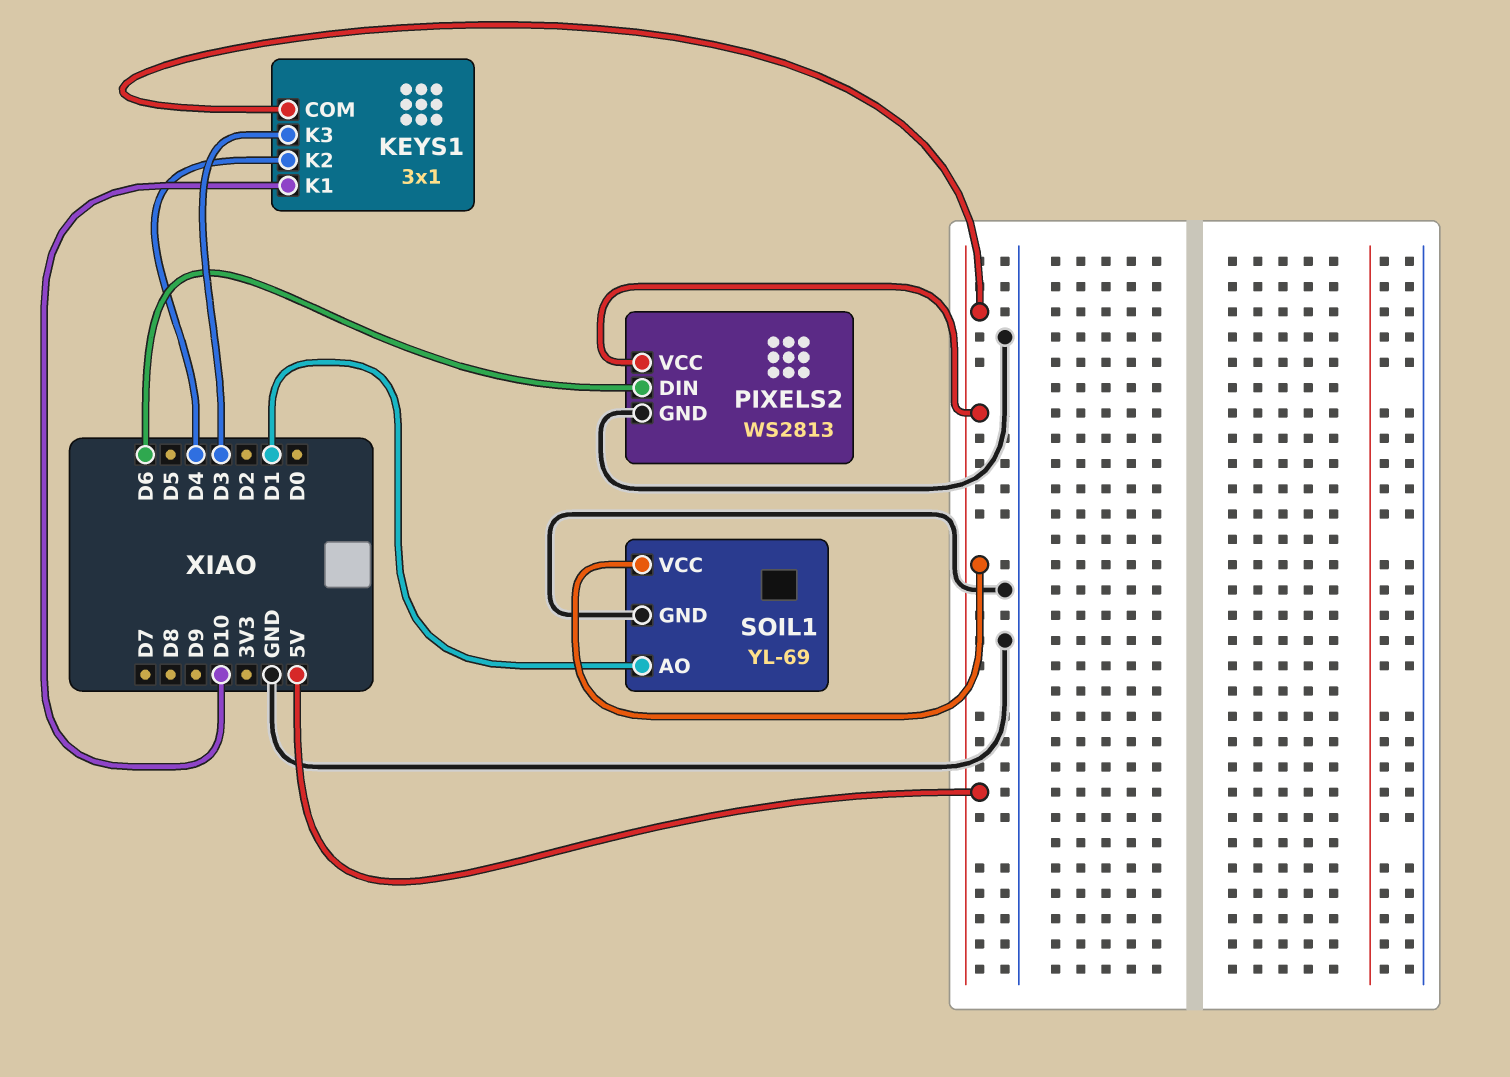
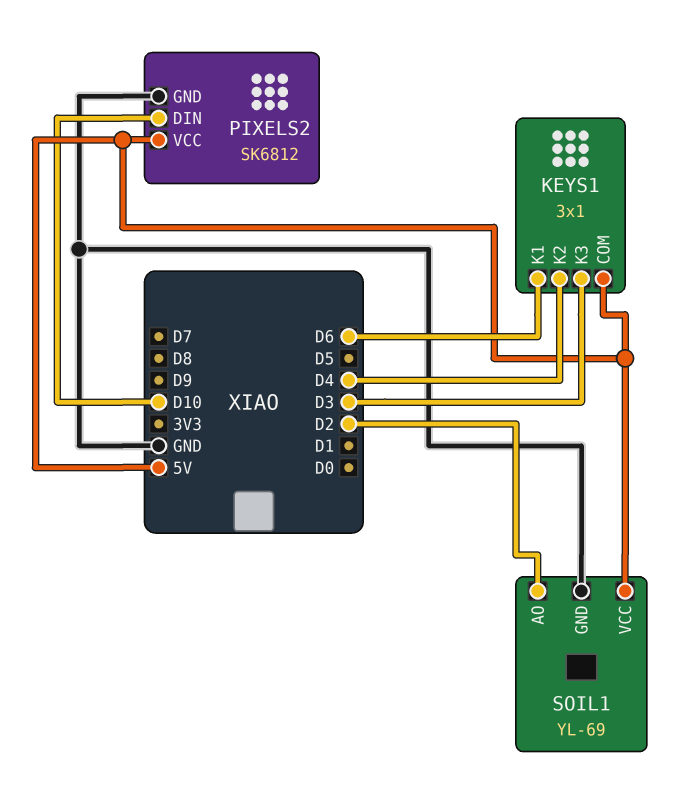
KEYS1 pin K1: D10 -> D6
PIXELS2: WS2813 -> SK6812
PIXELS2 pin DIN: D6 -> D10
SOIL1 pin AO: D1 -> D2

